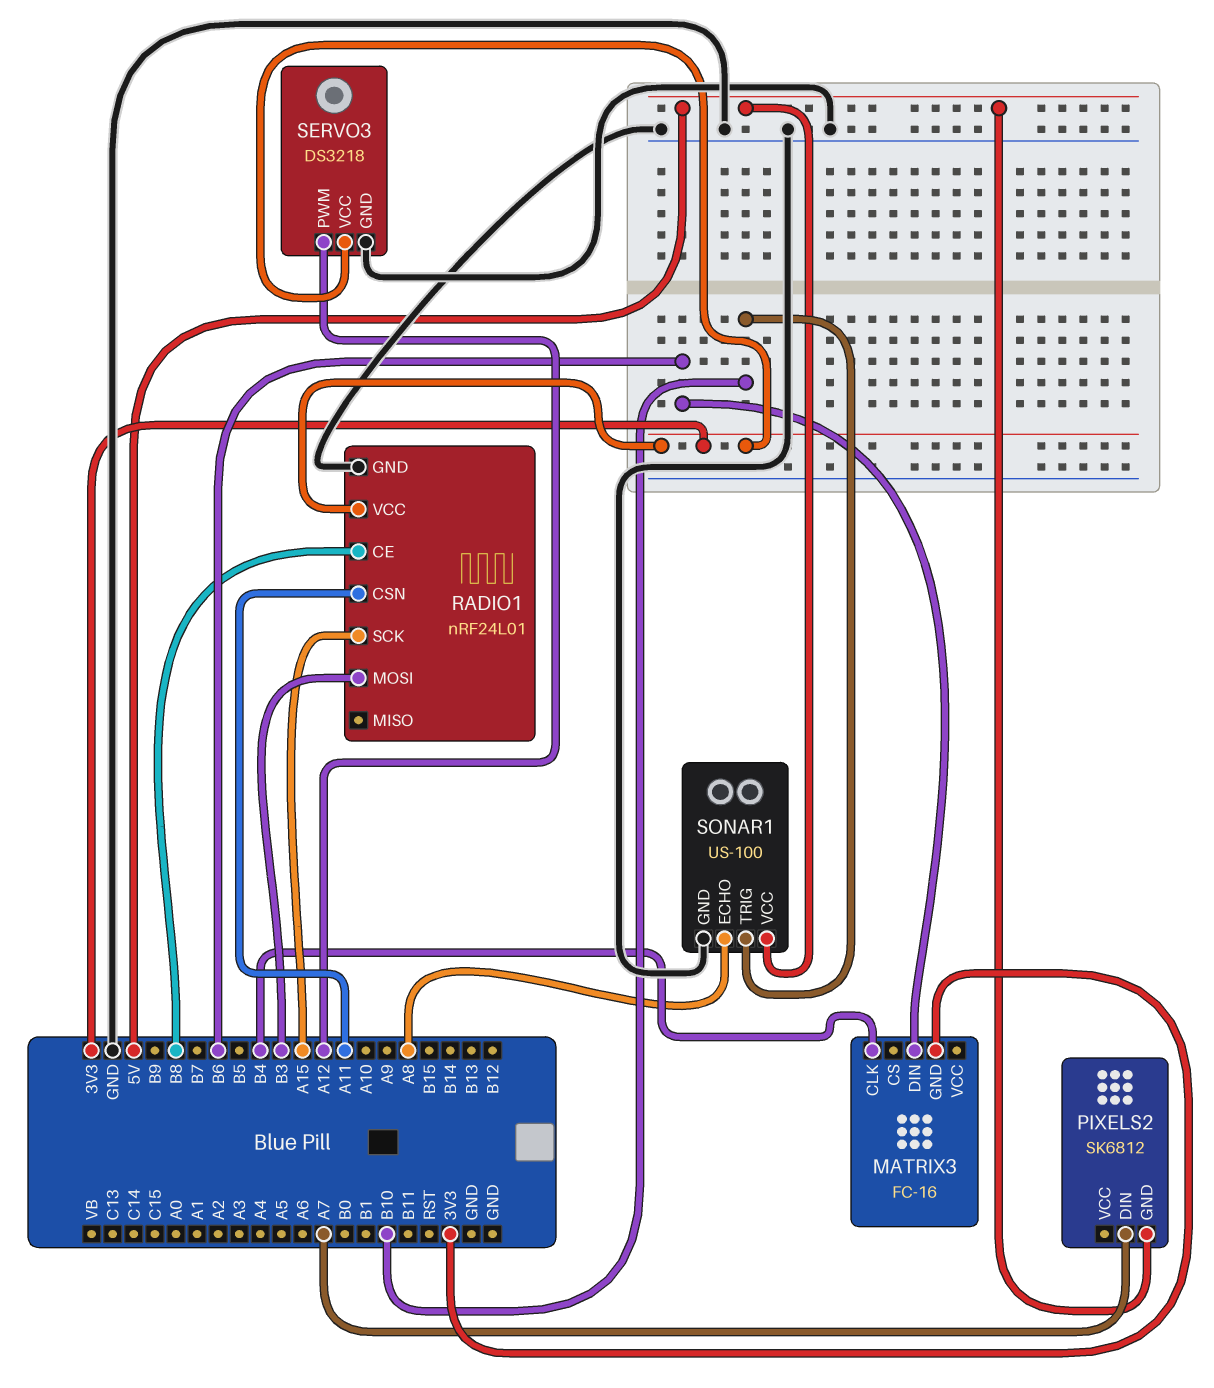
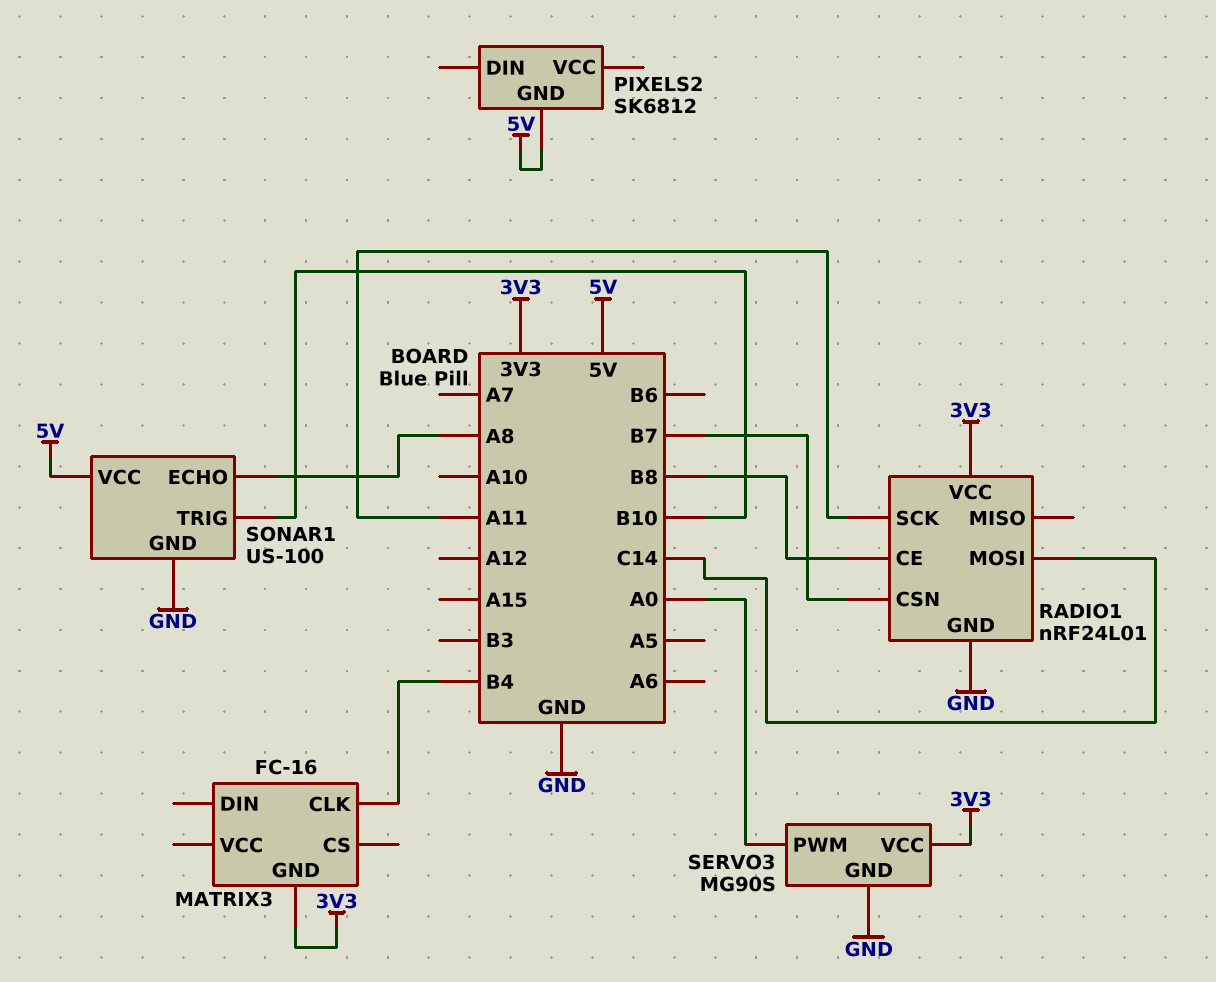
MATRIX3 pin DIN: B6 -> none
PIXELS2 pin DIN: A7 -> none
RADIO1 pin CSN: A11 -> B7
RADIO1 pin MOSI: B3 -> C14
RADIO1 pin SCK: A15 -> A11
SERVO3: DS3218 -> MG90S
SERVO3 pin PWM: A12 -> A0

